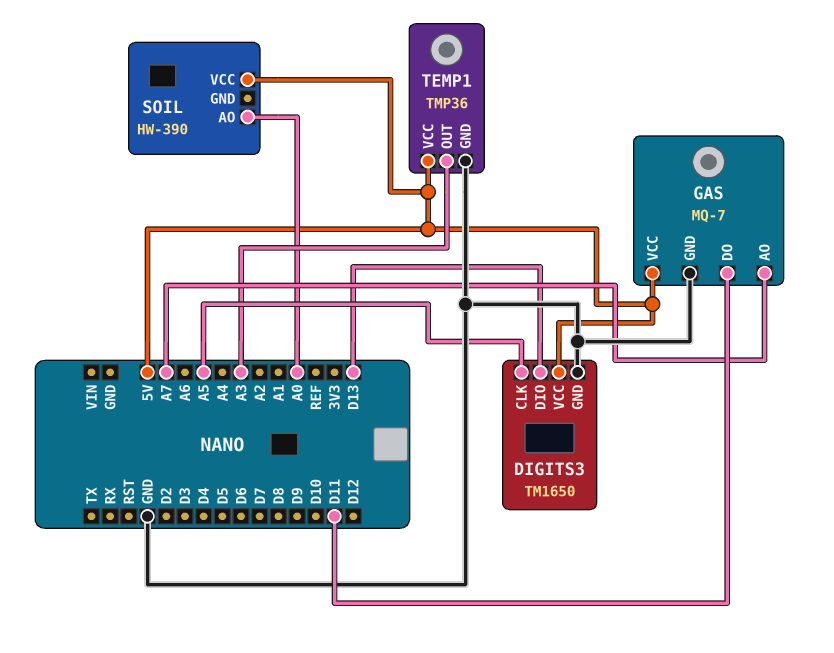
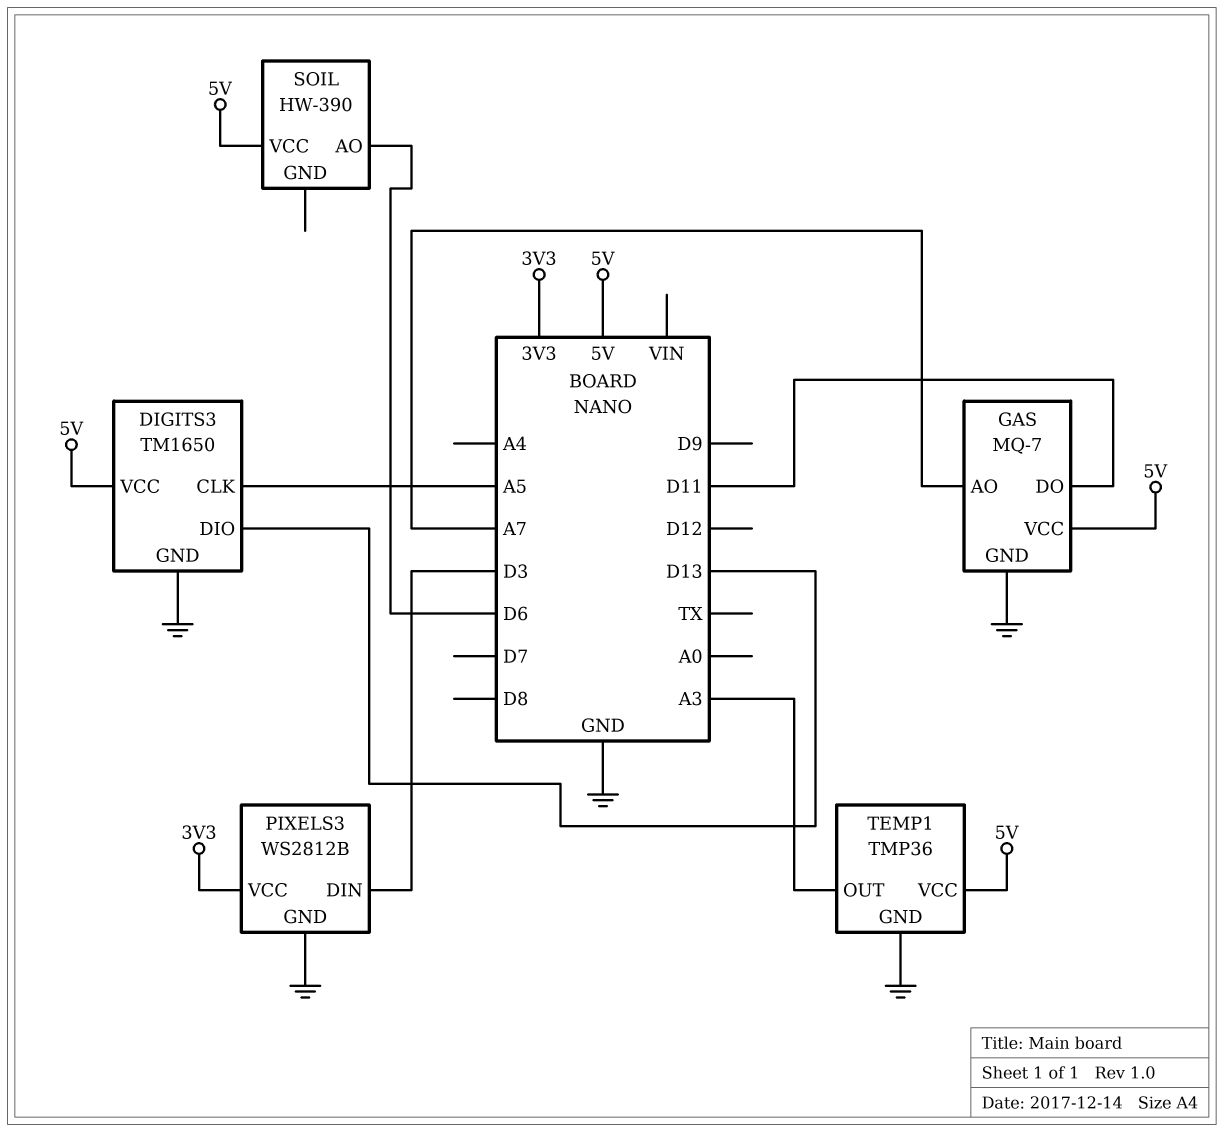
PIXELS3: none -> WS2812B
PIXELS3 pin DIN: none -> D3
PIXELS3 pin GND: none -> GND
PIXELS3 pin VCC: none -> 3V3
SOIL pin AO: A0 -> D6

